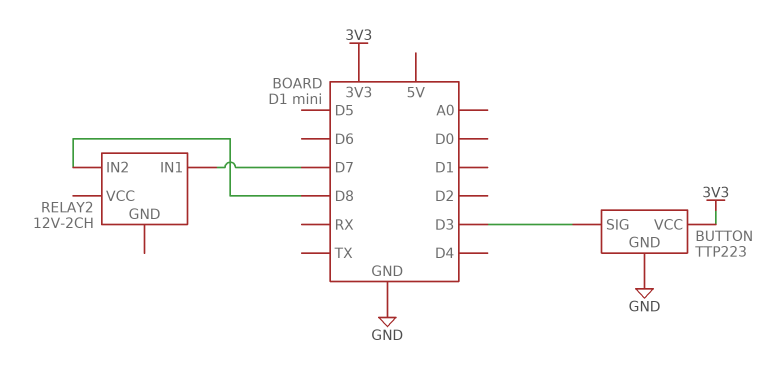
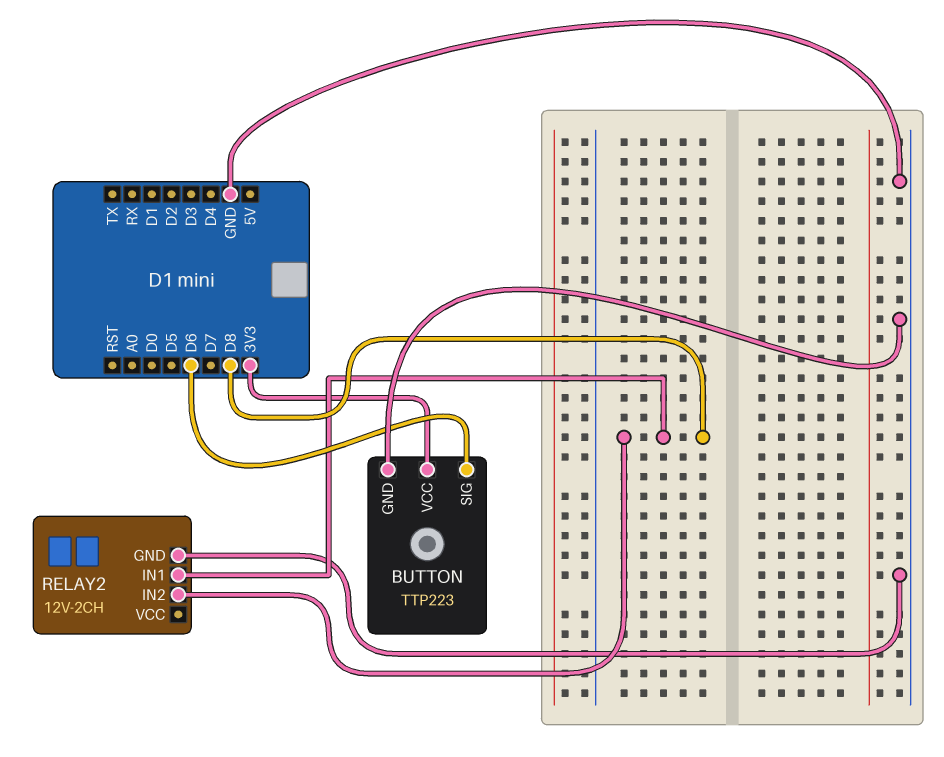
BUTTON pin SIG: D3 -> D6
RELAY2 pin GND: none -> GND
RELAY2 pin IN1: D7 -> D8

